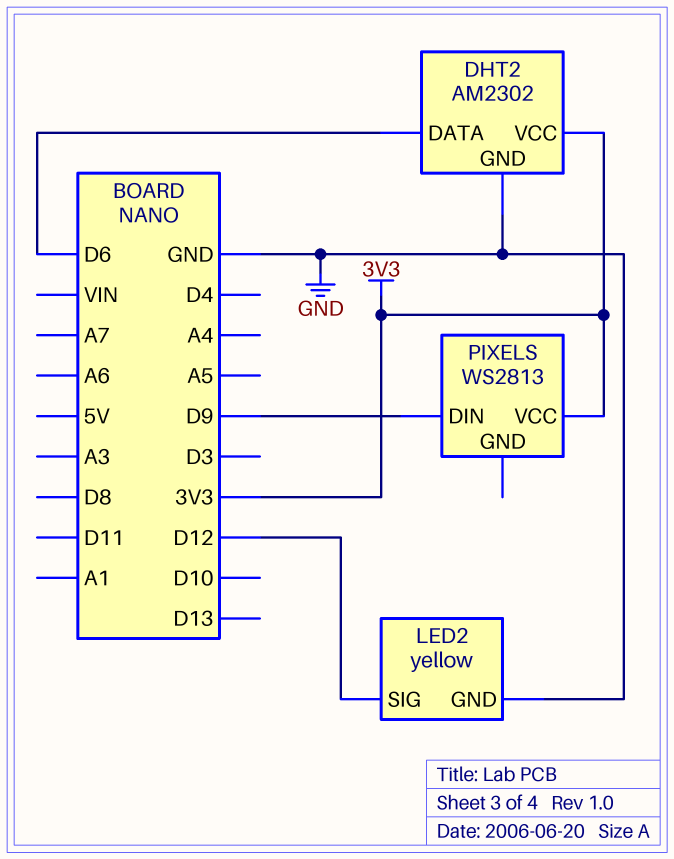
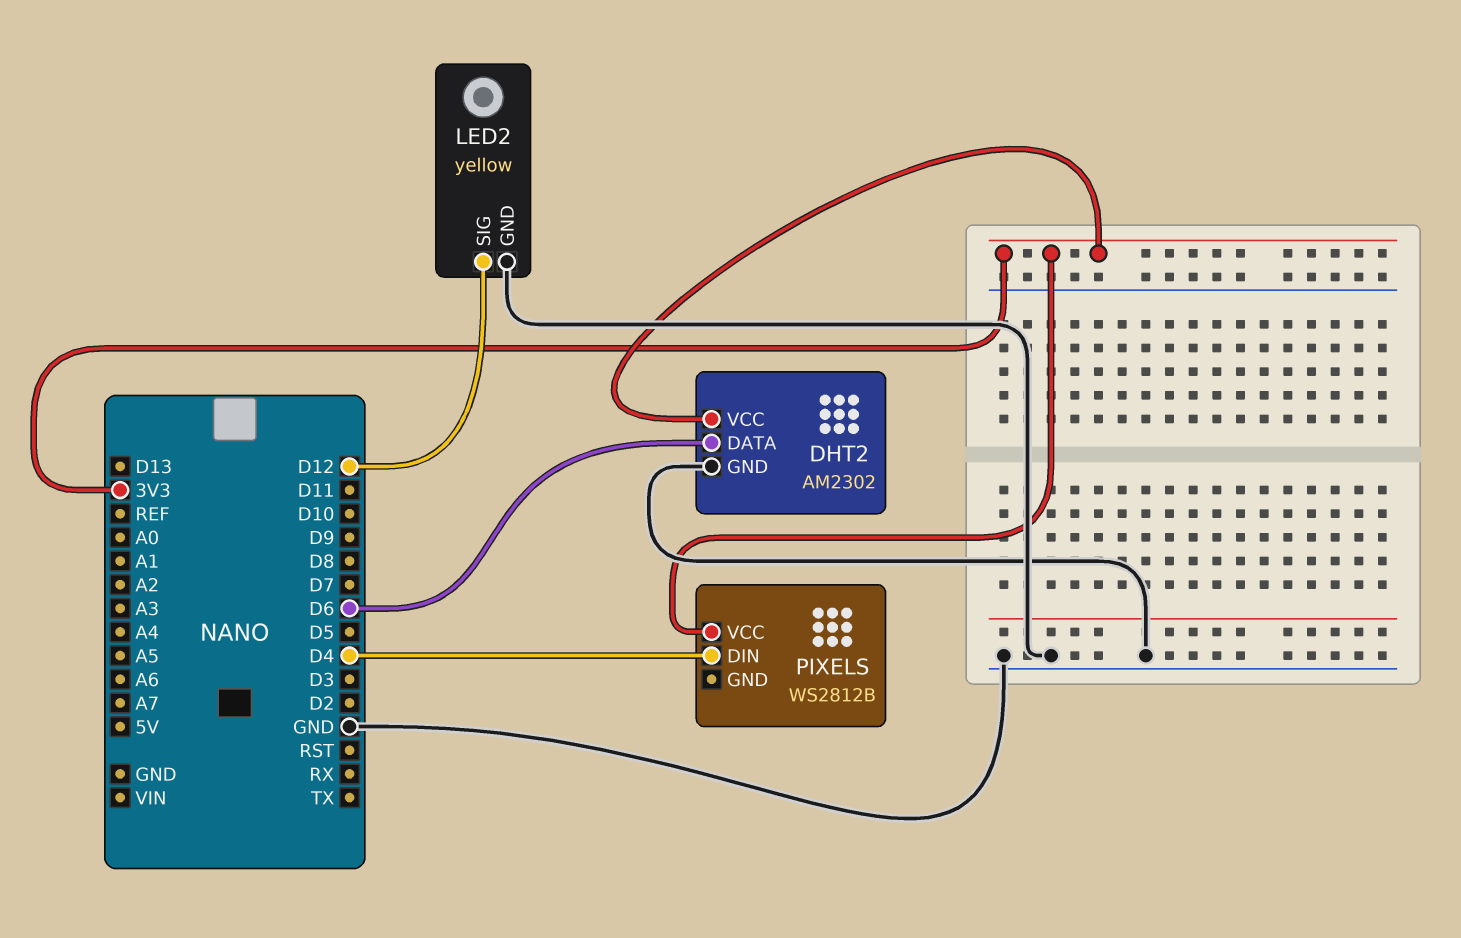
PIXELS: WS2813 -> WS2812B
PIXELS pin DIN: D9 -> D4

